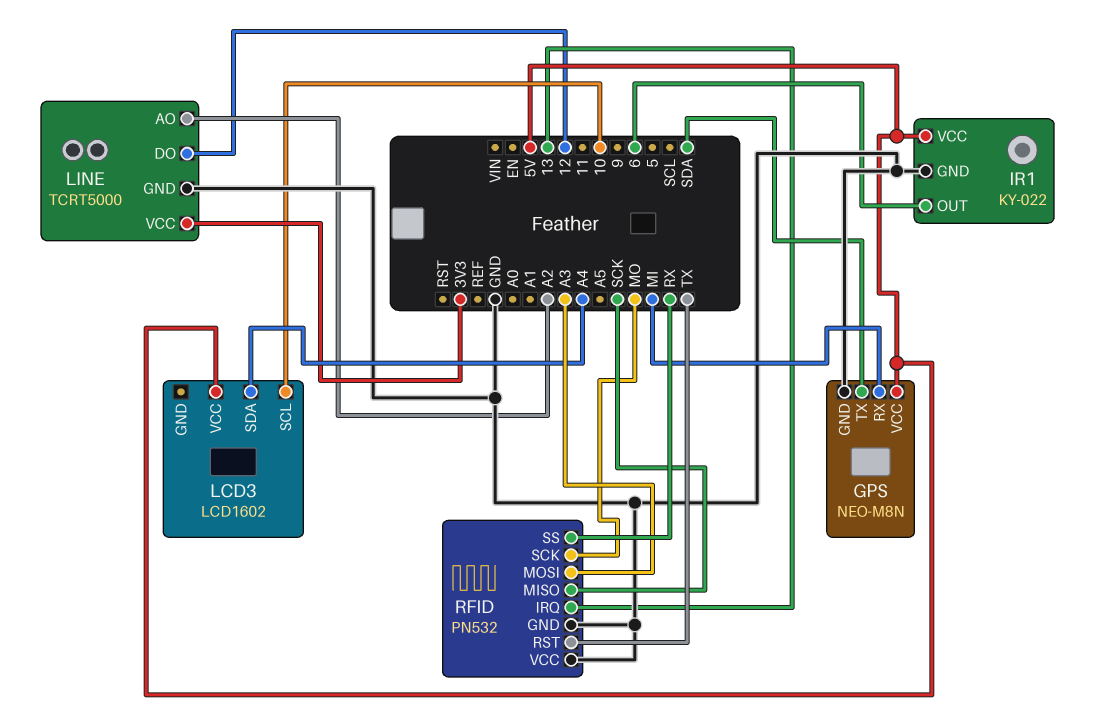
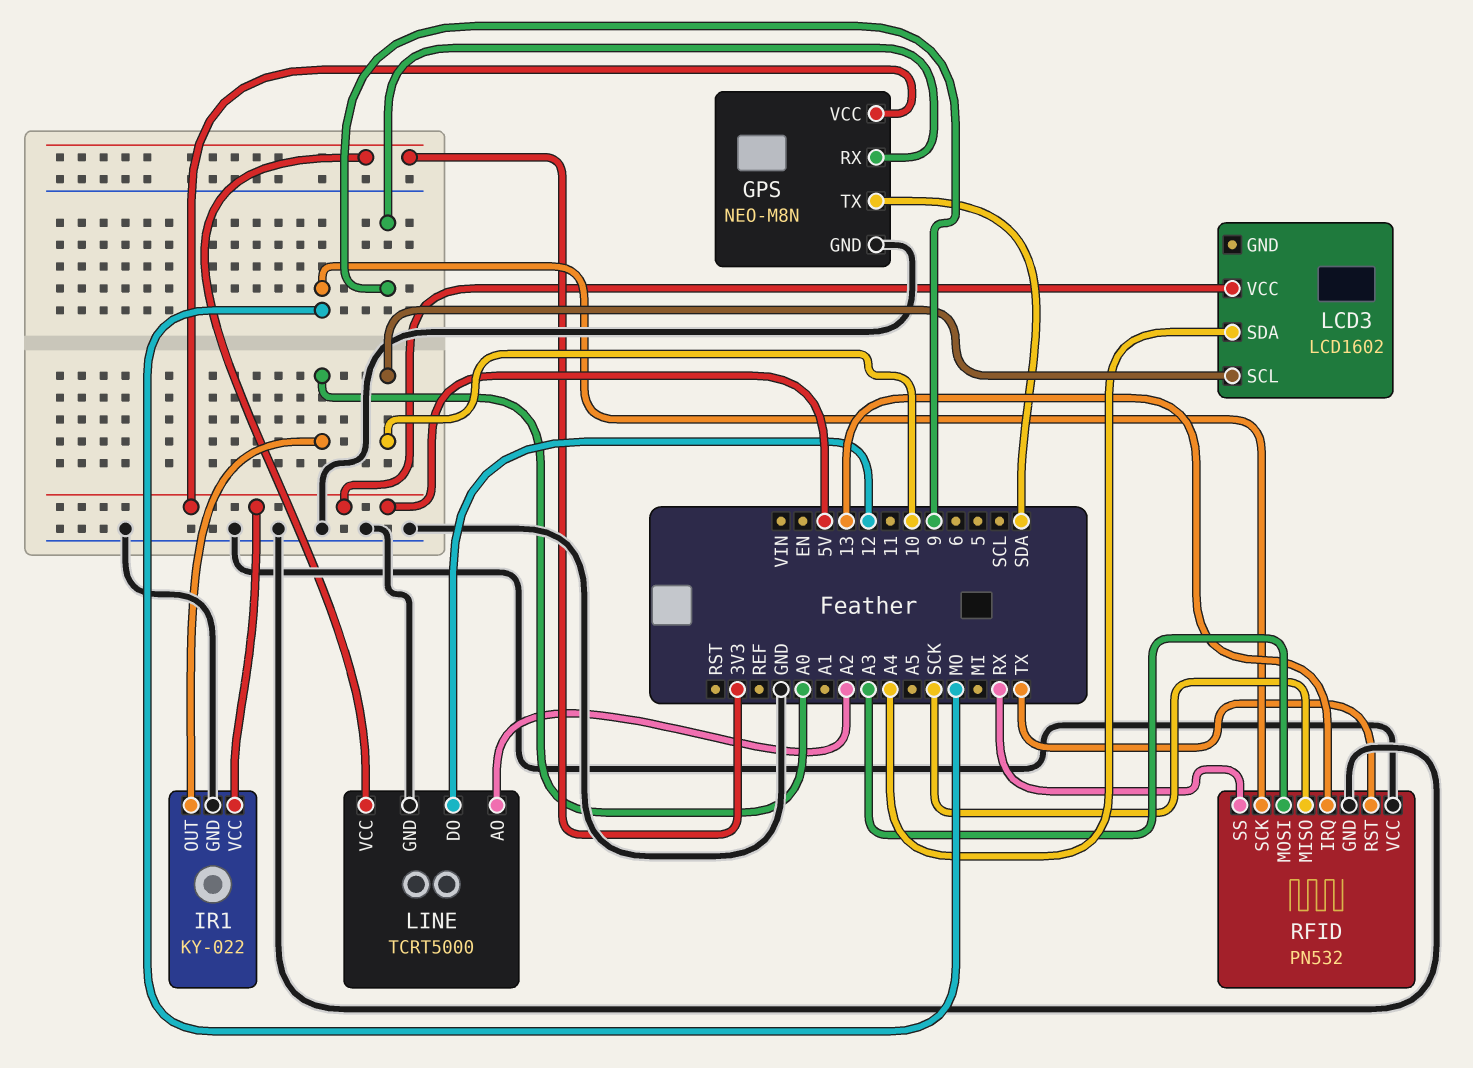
GPS pin RX: MI -> 9
IR1 pin OUT: 6 -> A0

